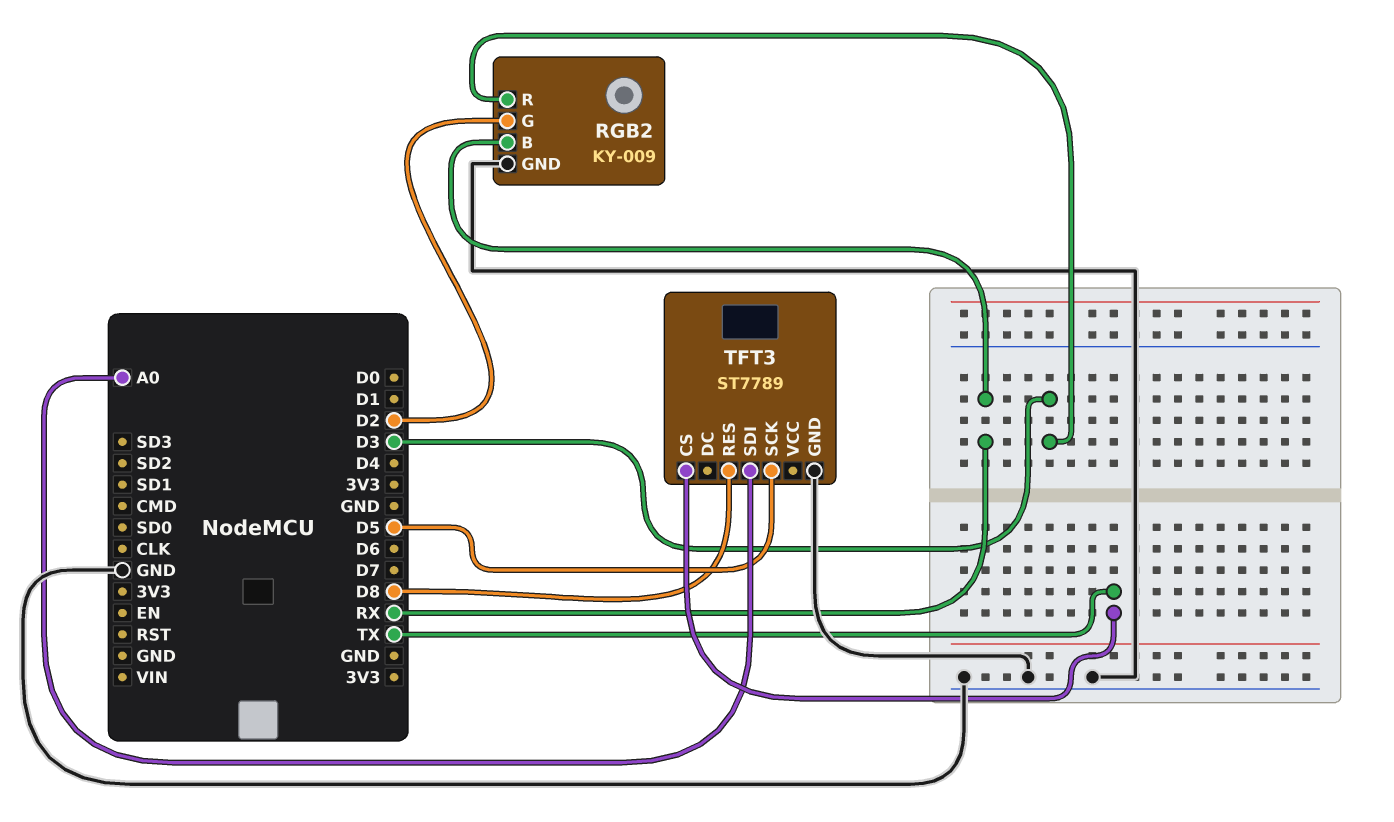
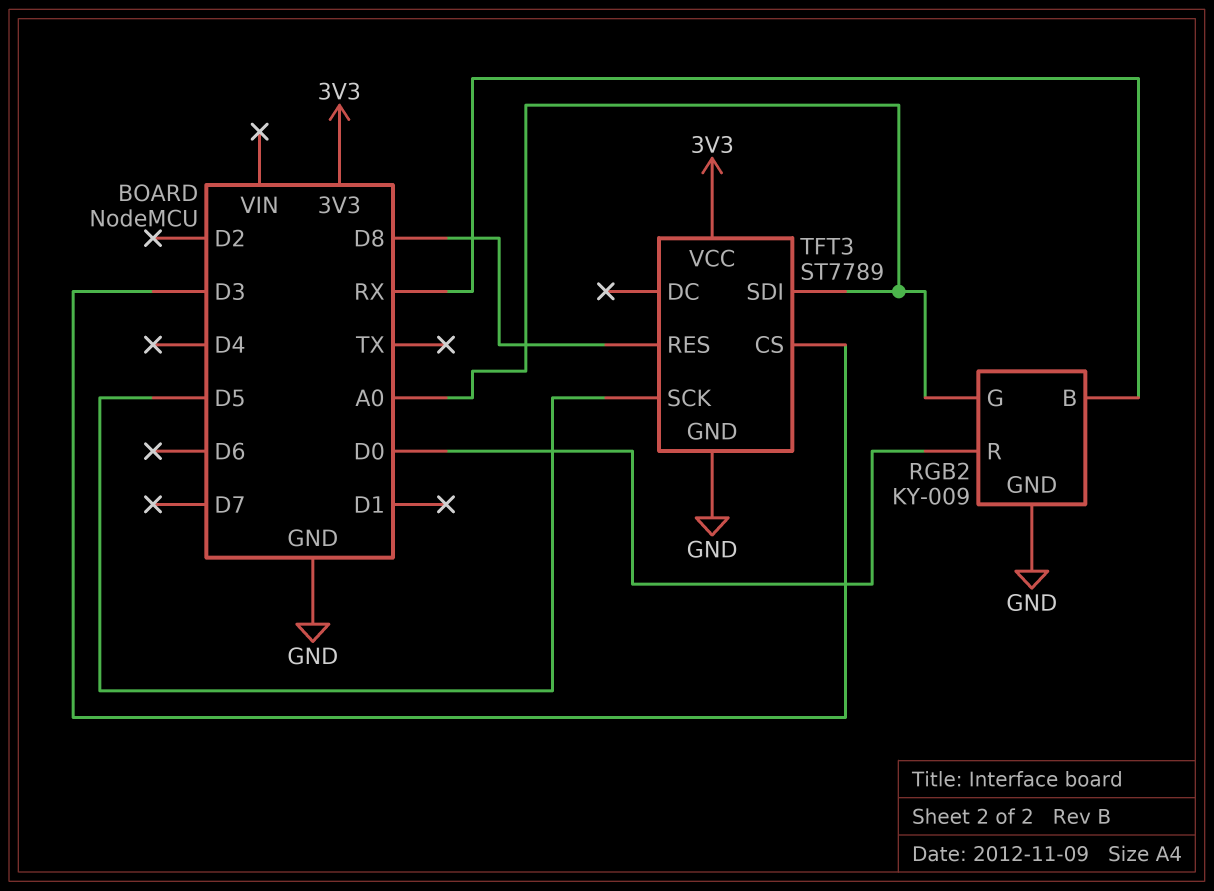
RGB2 pin G: D2 -> A0
RGB2 pin R: D3 -> D0
TFT3 pin CS: TX -> D3
TFT3 pin VCC: none -> 3V3

